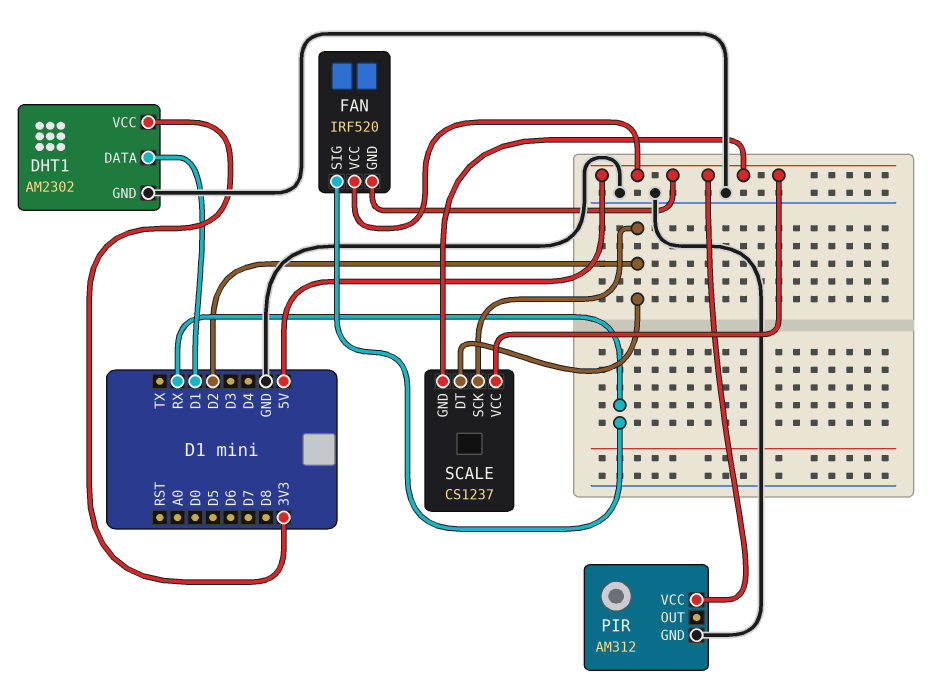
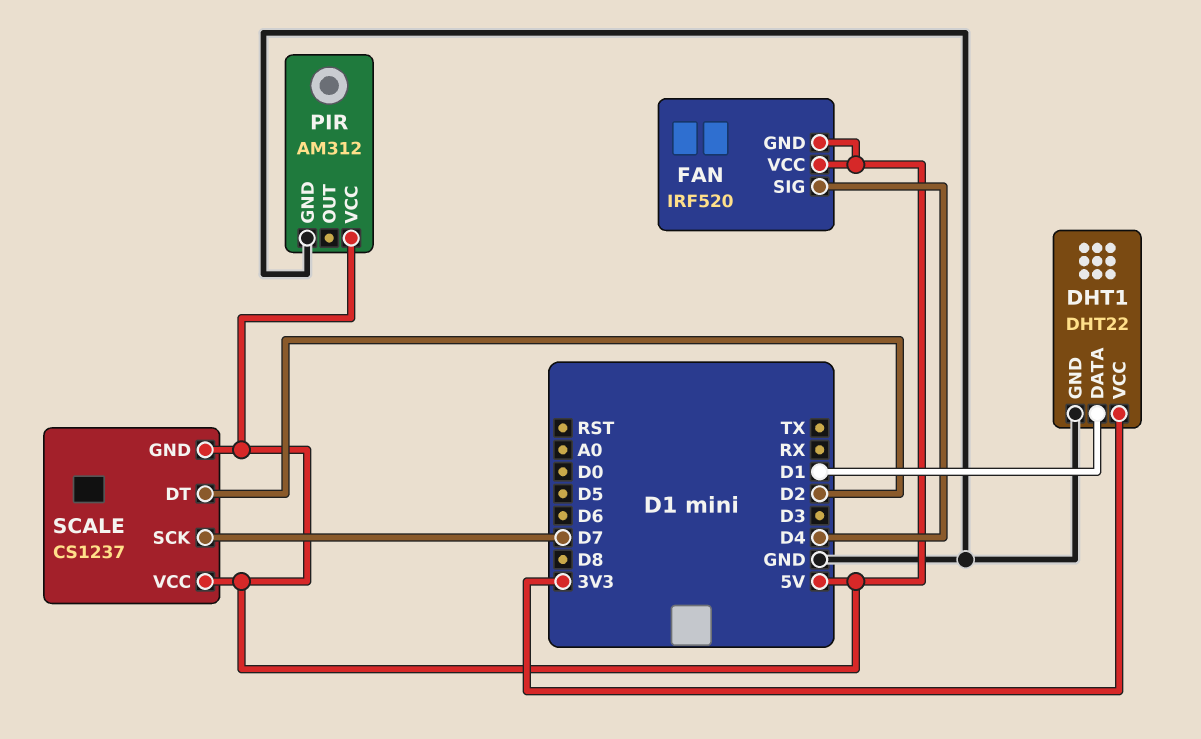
DHT1: AM2302 -> DHT22
FAN pin SIG: RX -> D4
SCALE pin SCK: D2 -> D7

